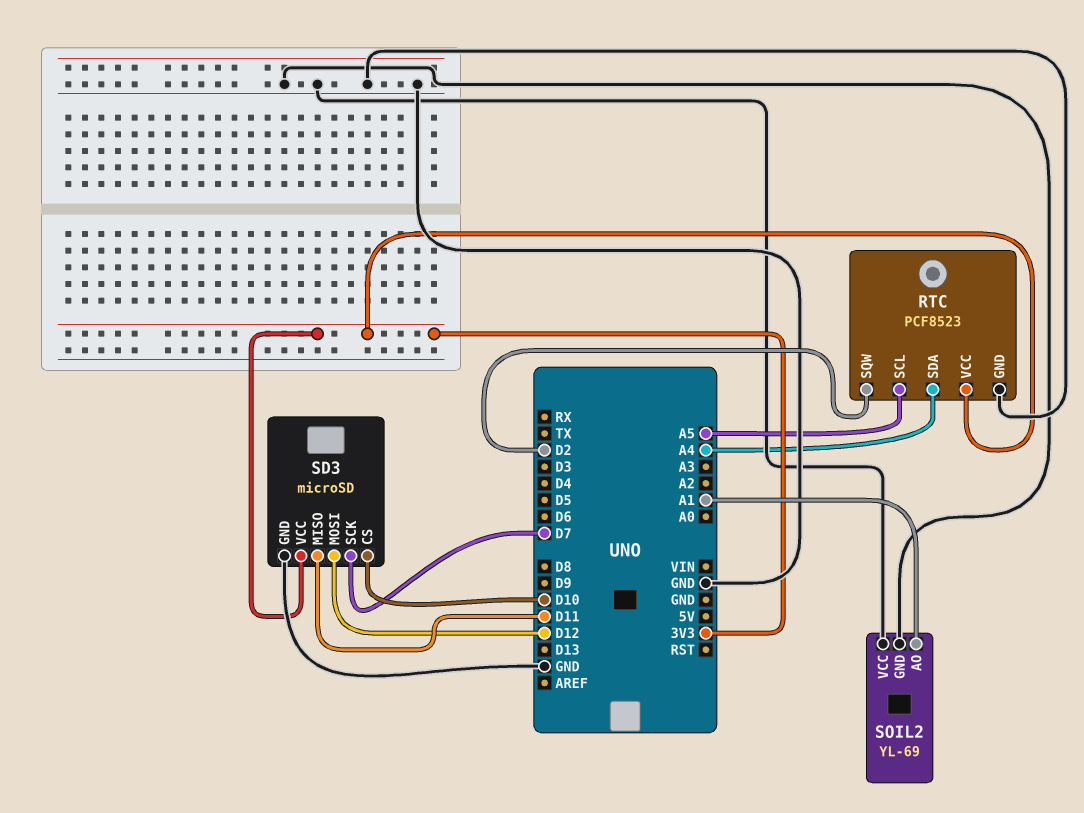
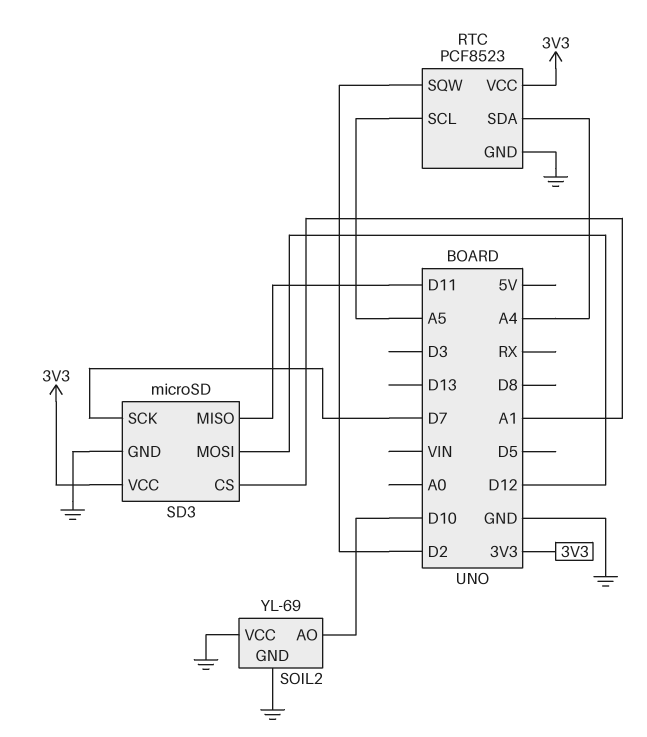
SD3 pin CS: D10 -> A1
SOIL2 pin AO: A1 -> D10

